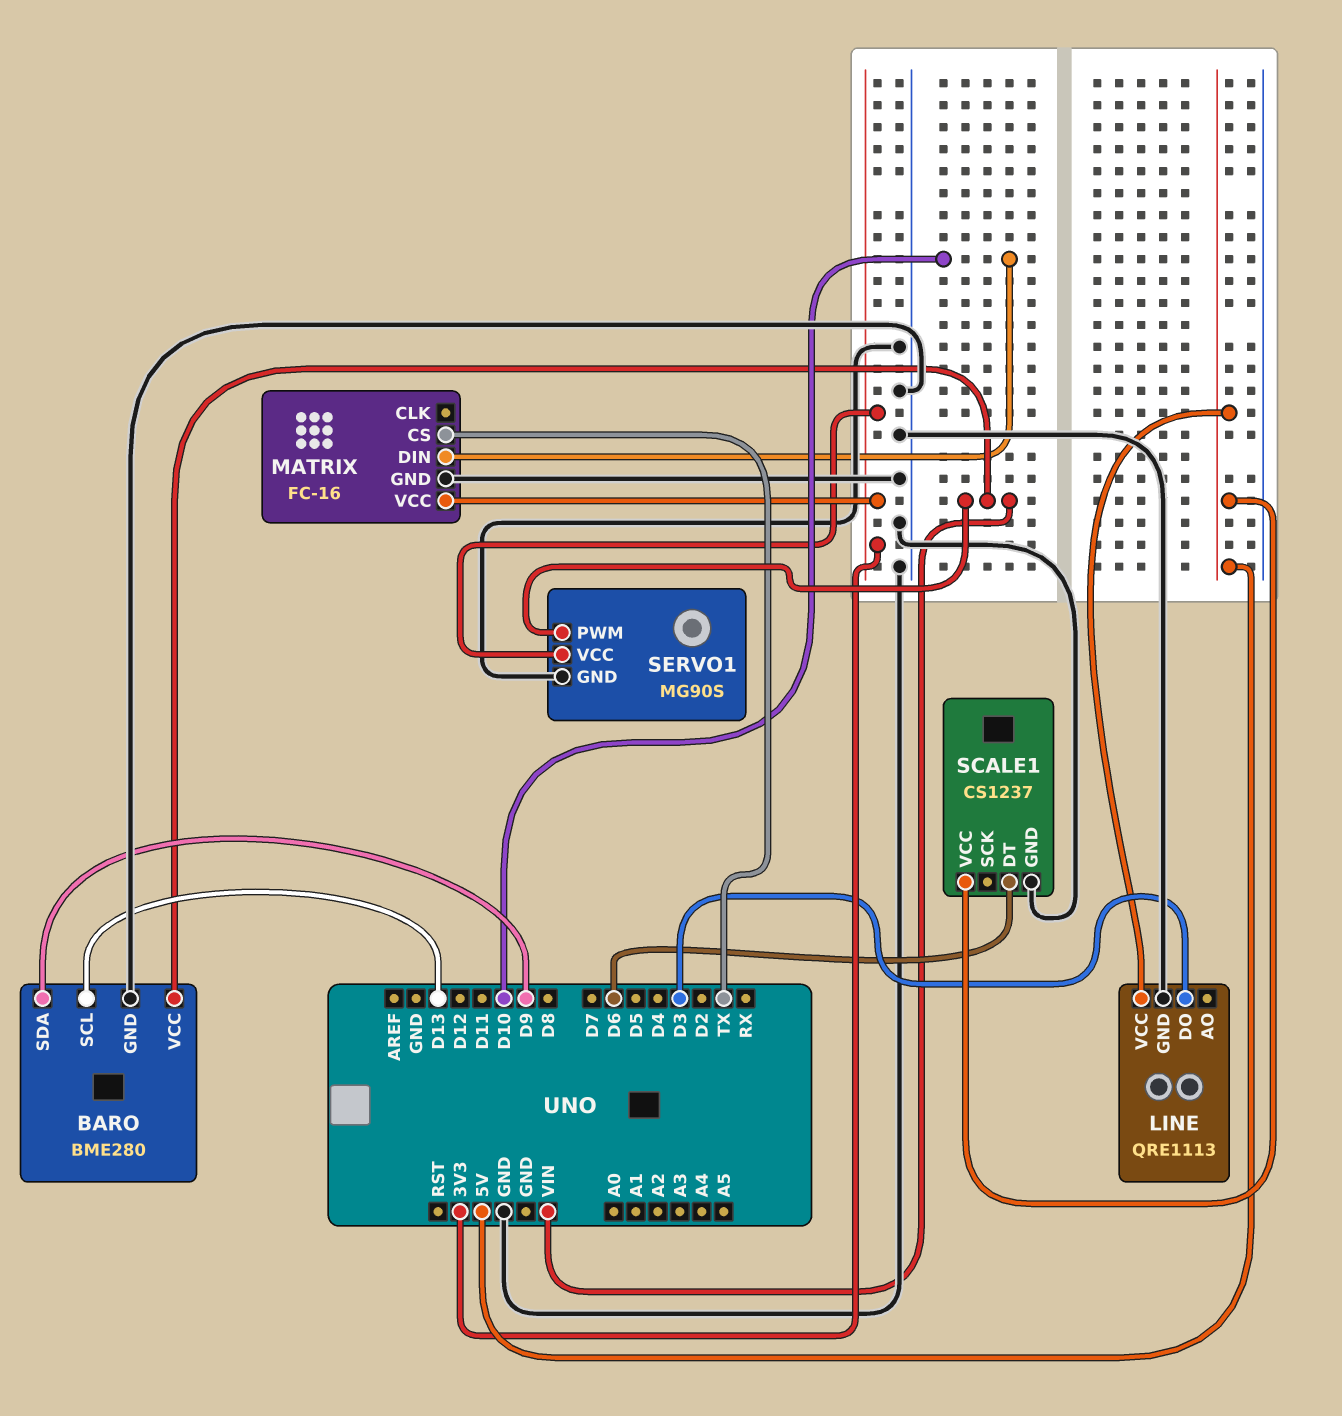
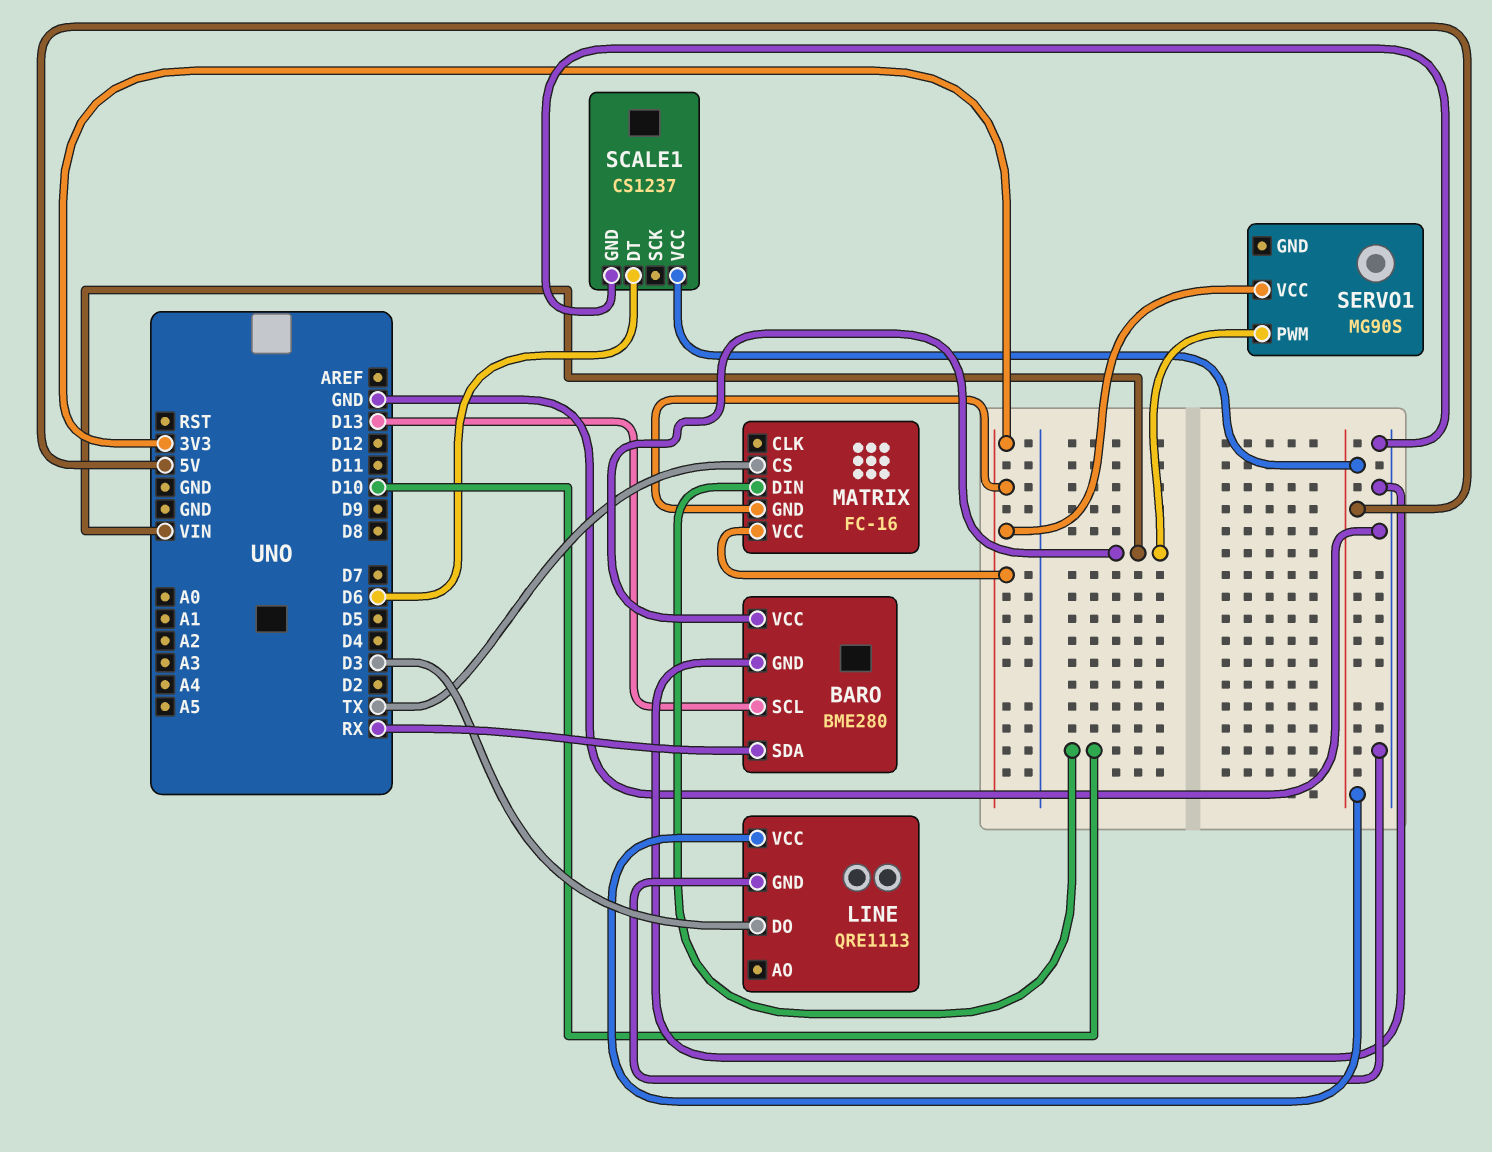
BARO pin SDA: D9 -> RX
MATRIX pin GND: GND -> 3V3
SERVO1 pin GND: GND -> none

